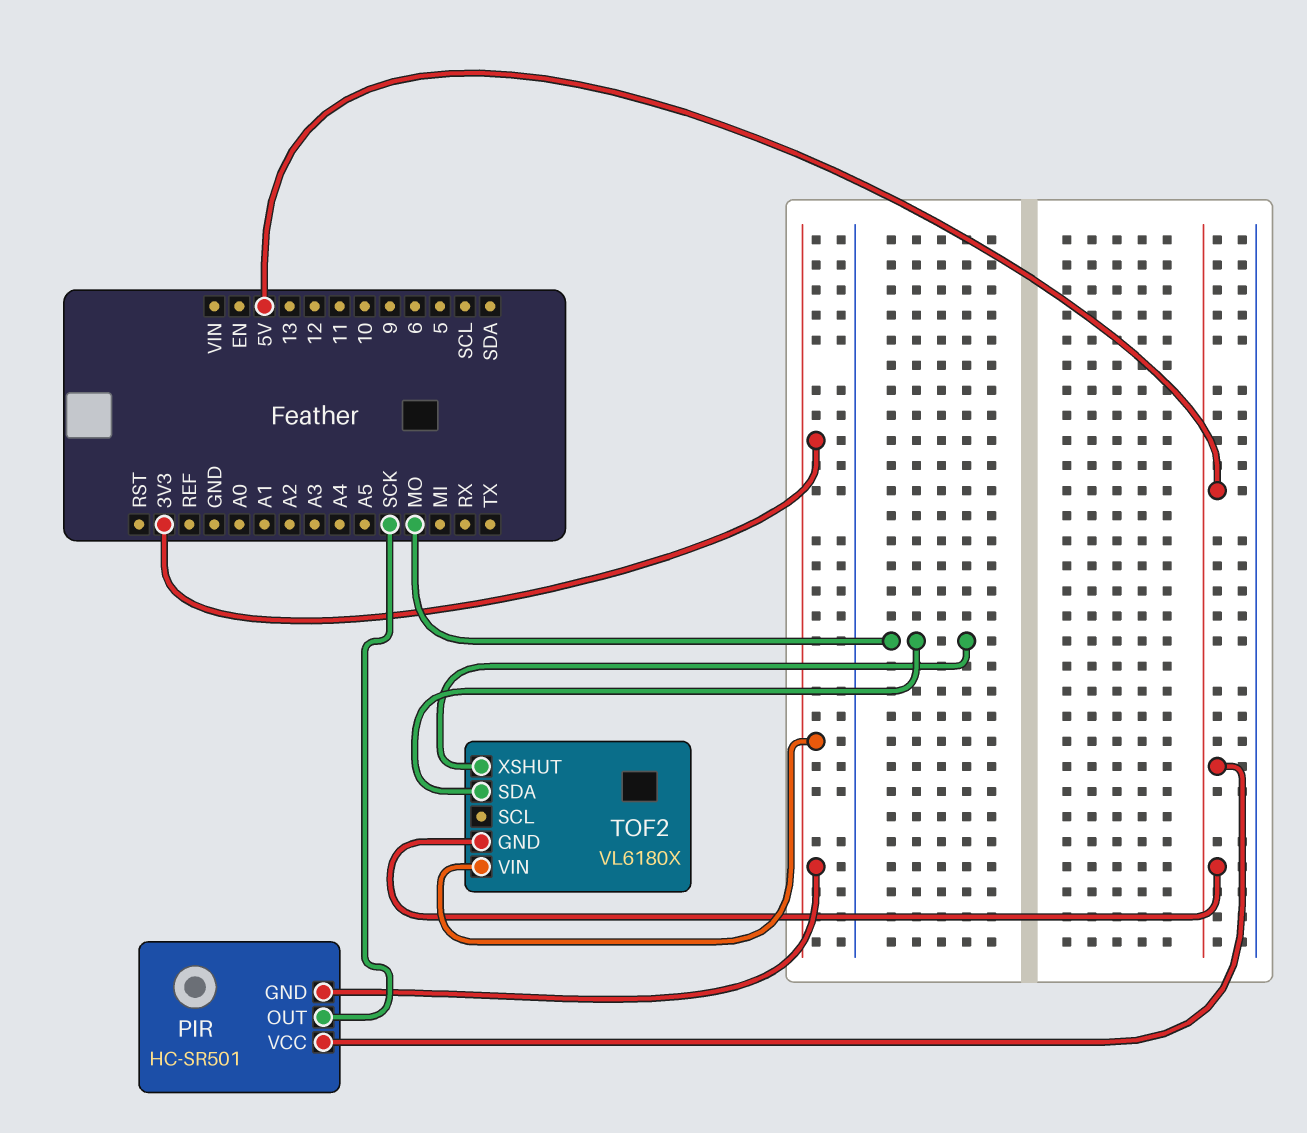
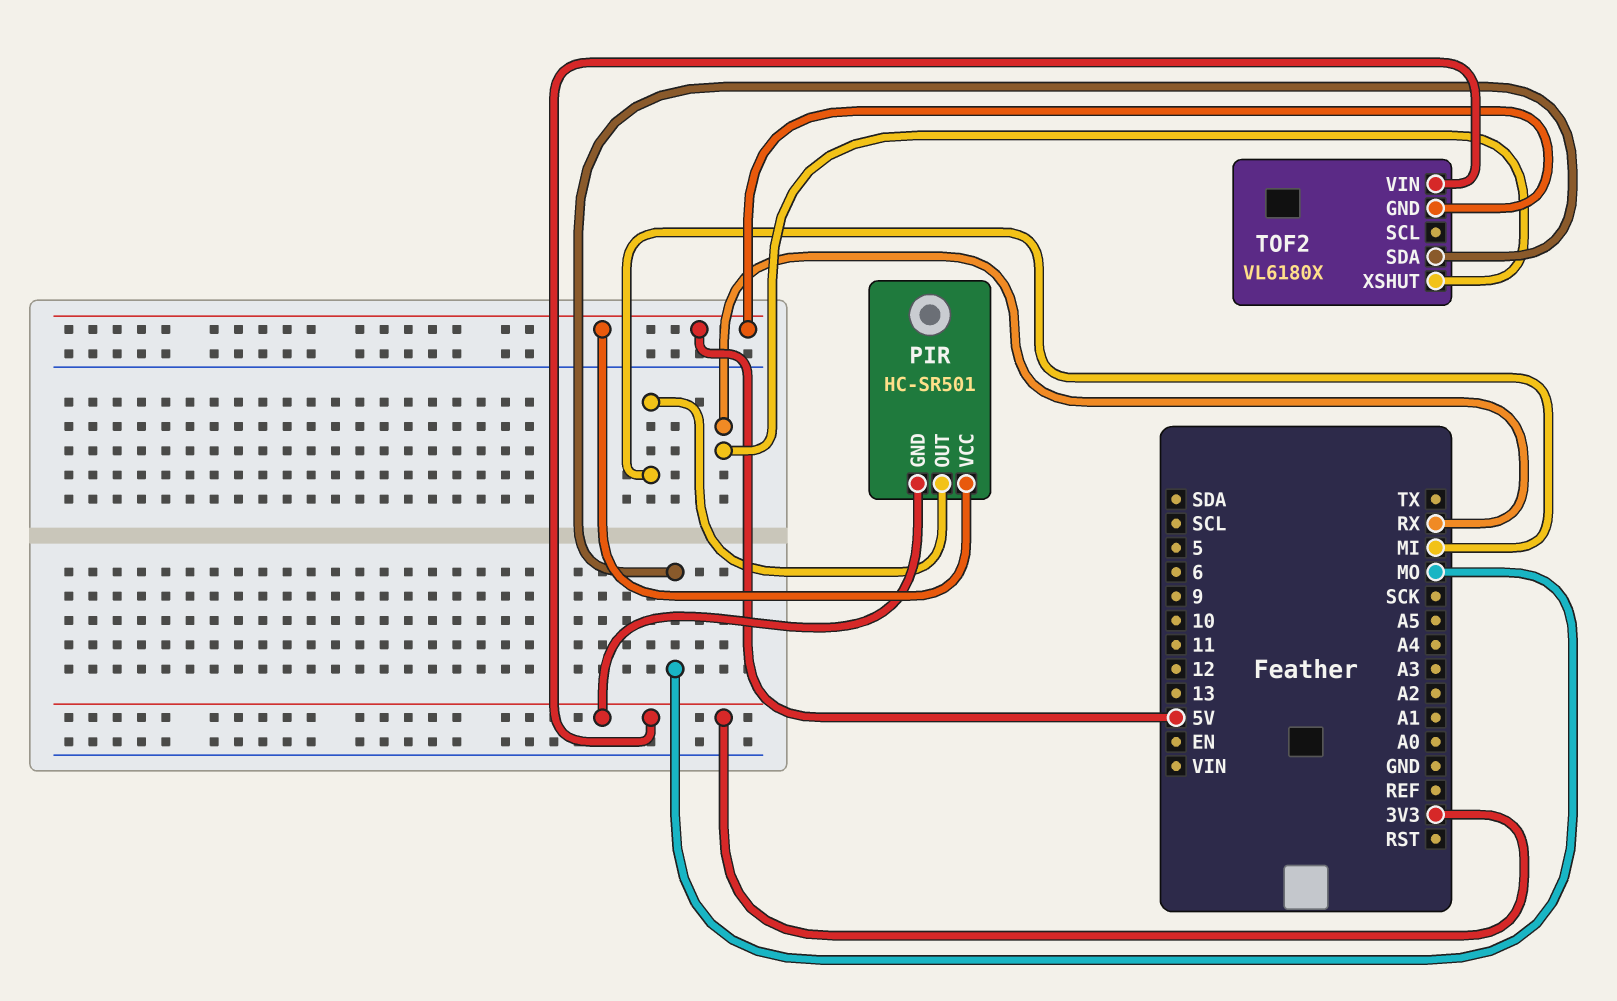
PIR pin OUT: SCK -> MI
TOF2 pin XSHUT: MO -> RX

